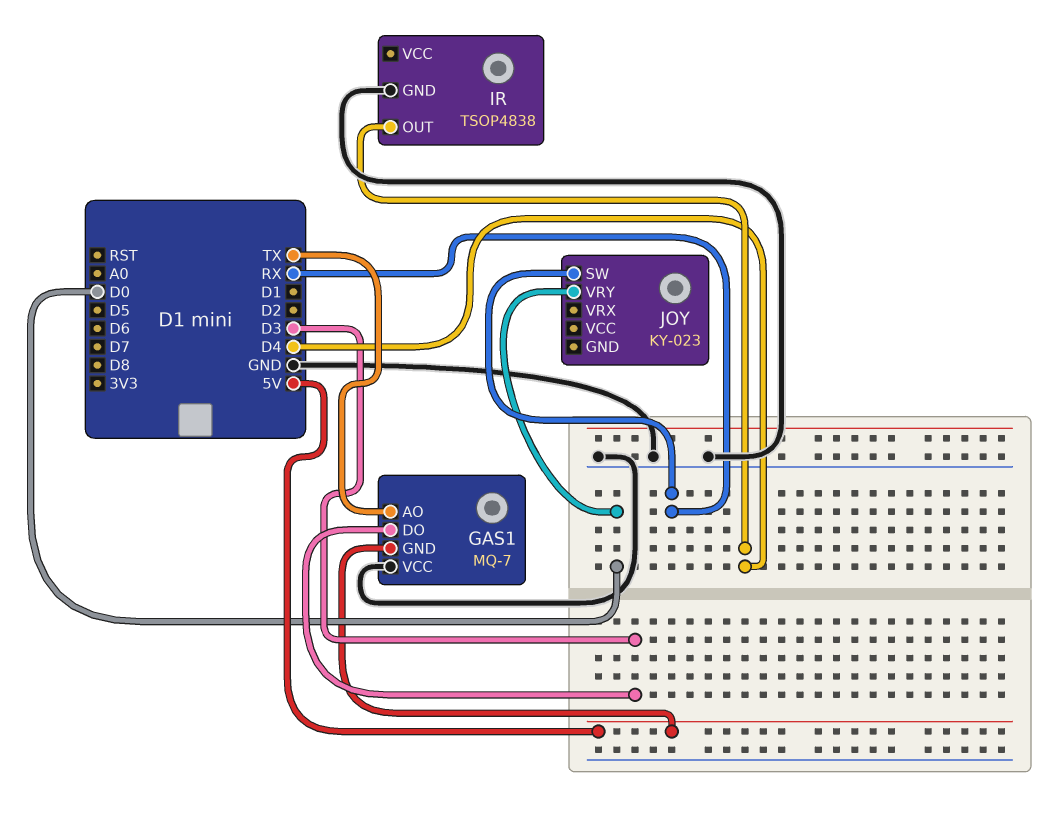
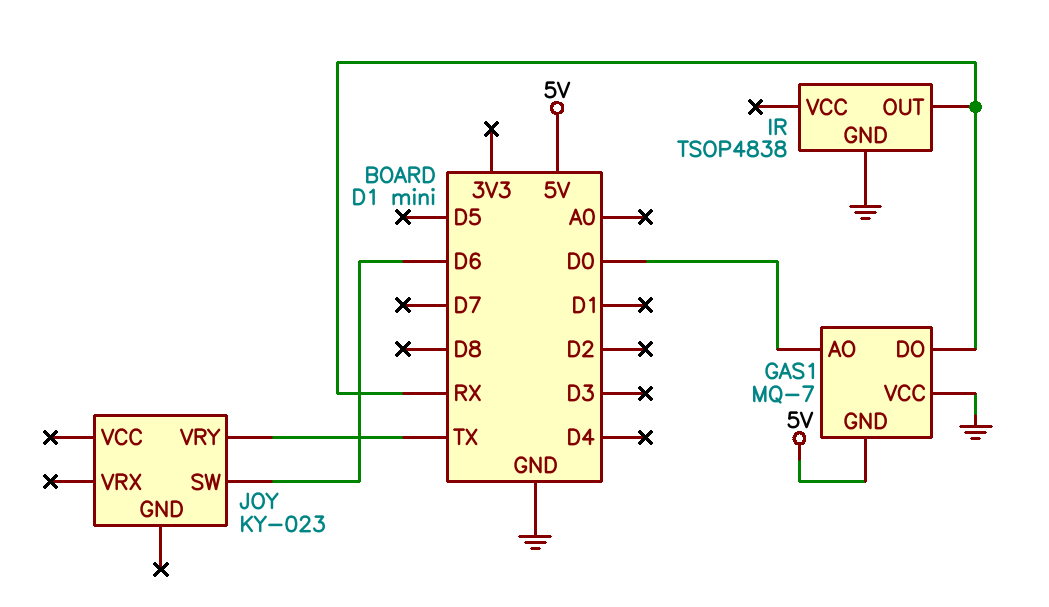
GAS1 pin AO: TX -> D0
GAS1 pin DO: D3 -> RX
IR pin OUT: D4 -> RX
JOY pin SW: RX -> D6
JOY pin VRY: D0 -> TX

